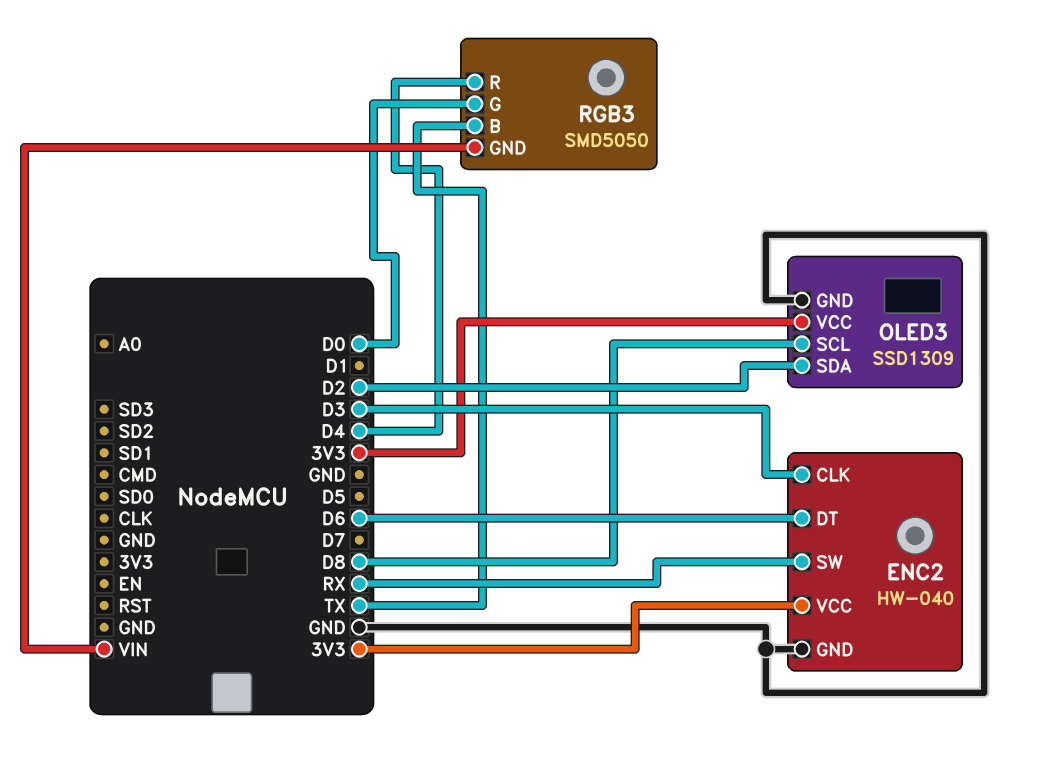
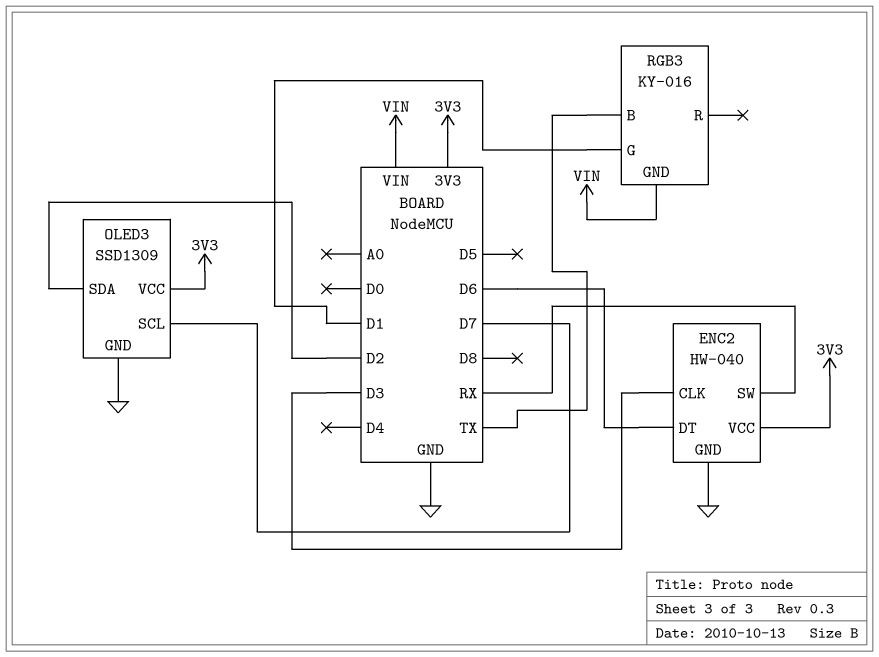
OLED3 pin SCL: D8 -> D7
RGB3: SMD5050 -> KY-016
RGB3 pin G: D0 -> D1
RGB3 pin R: D4 -> none

